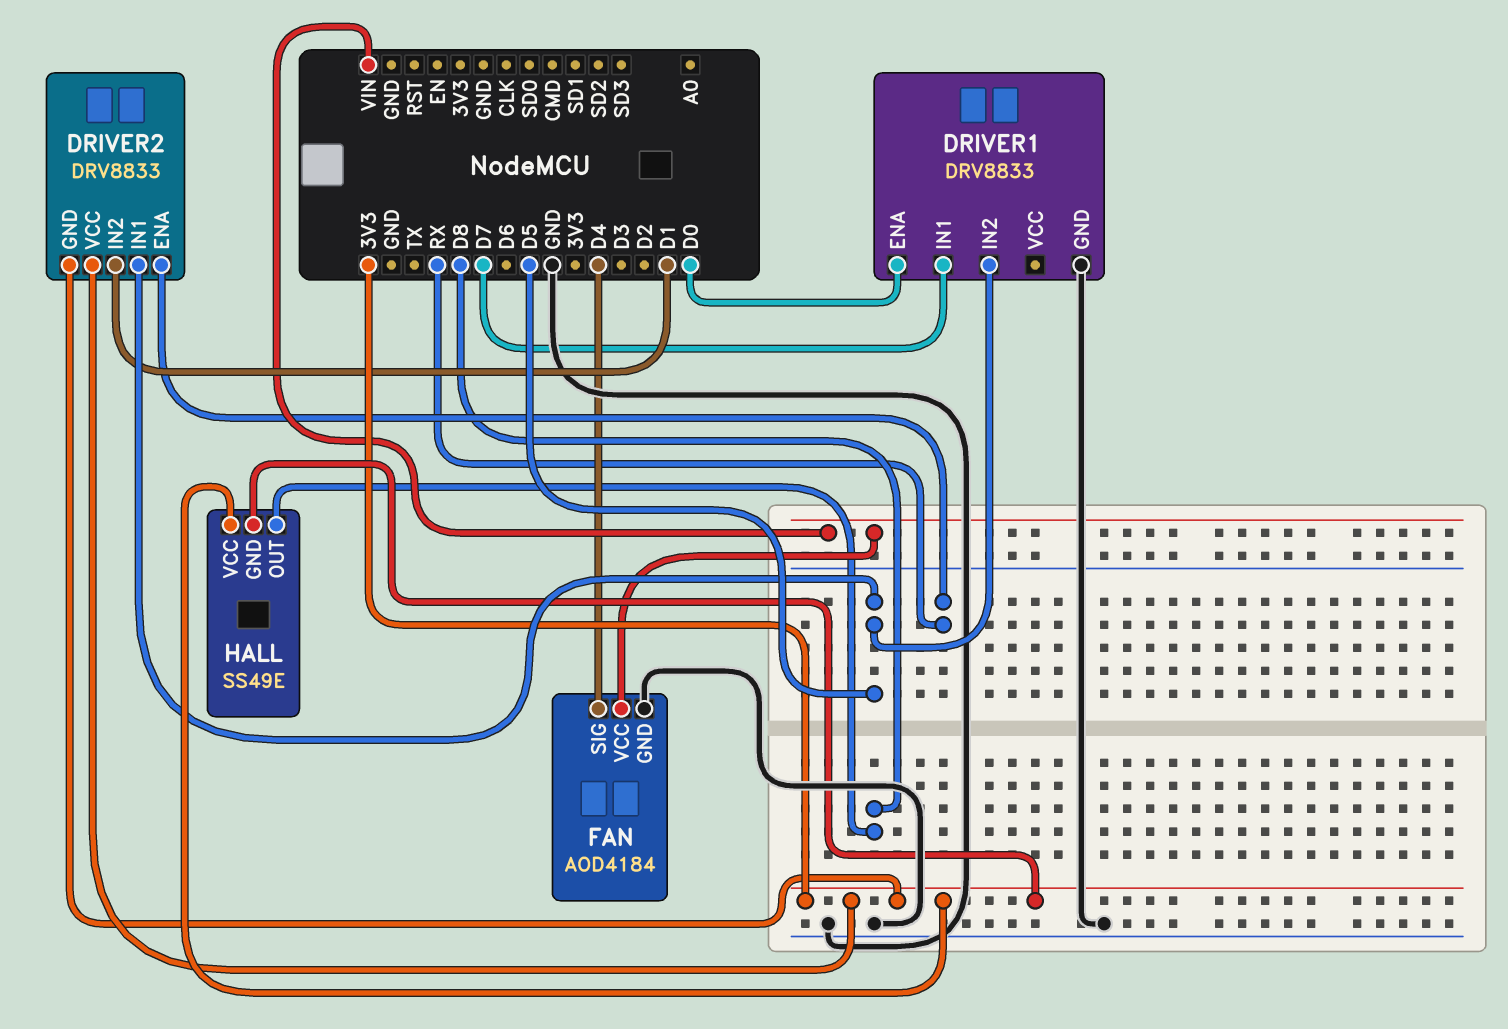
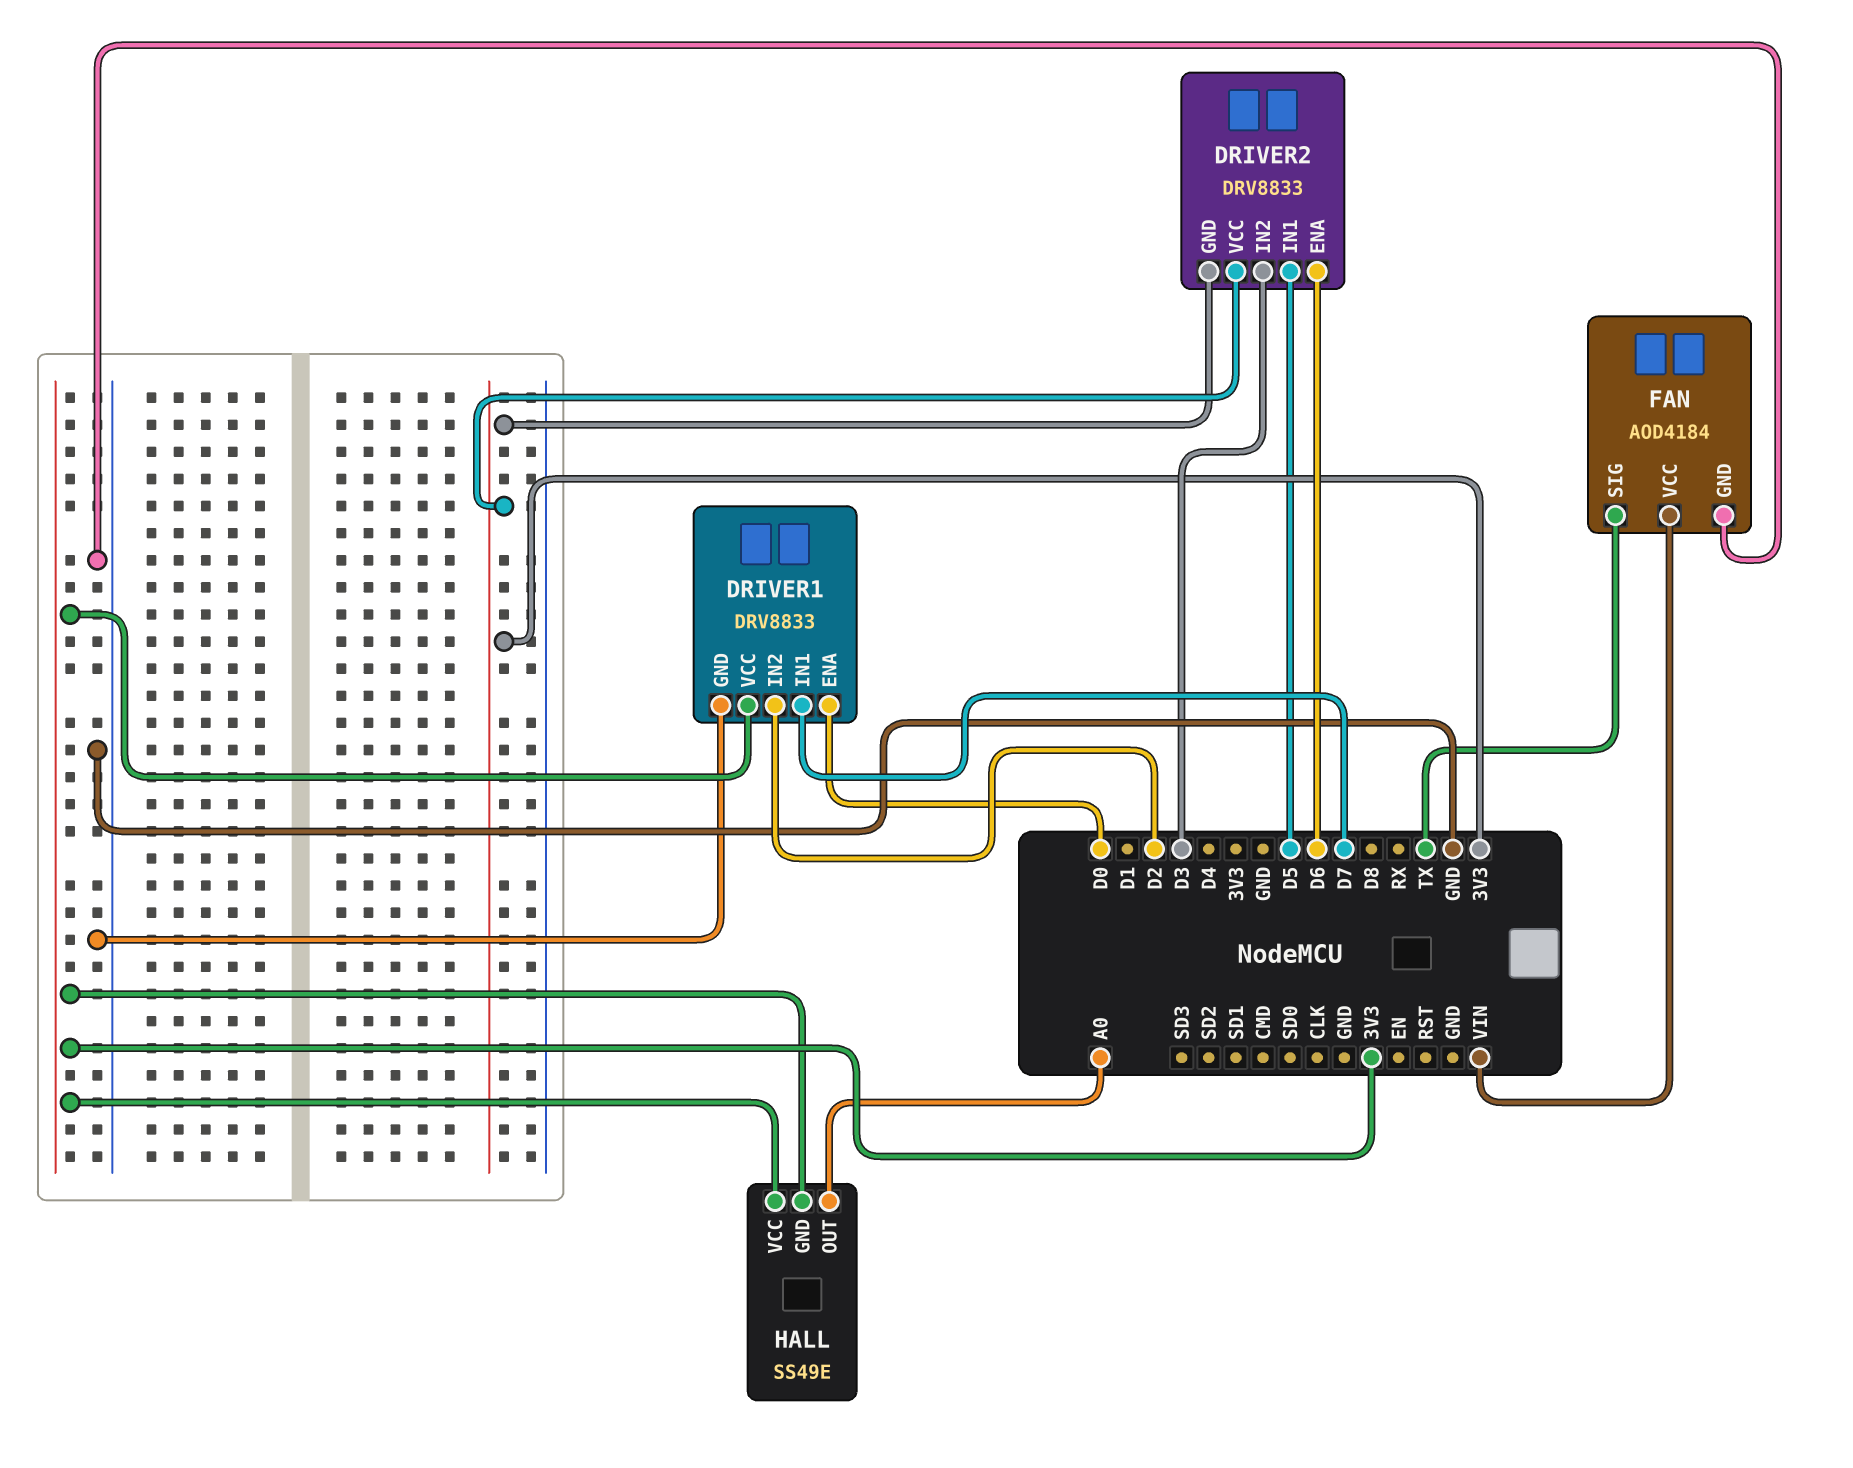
DRIVER1 pin IN2: D5 -> D2
DRIVER1 pin VCC: none -> 3V3
DRIVER2 pin ENA: RX -> D6
DRIVER2 pin IN2: D1 -> D3
FAN pin SIG: D4 -> TX
HALL pin OUT: D8 -> A0

